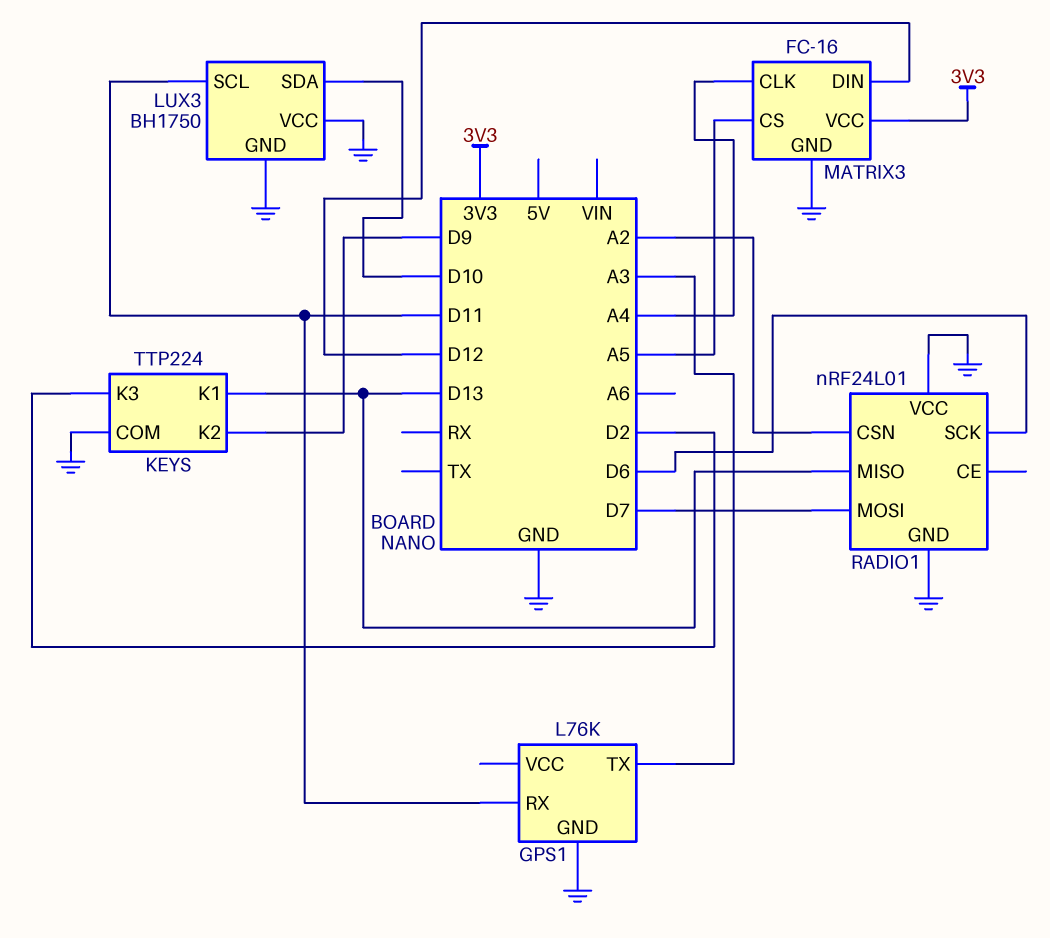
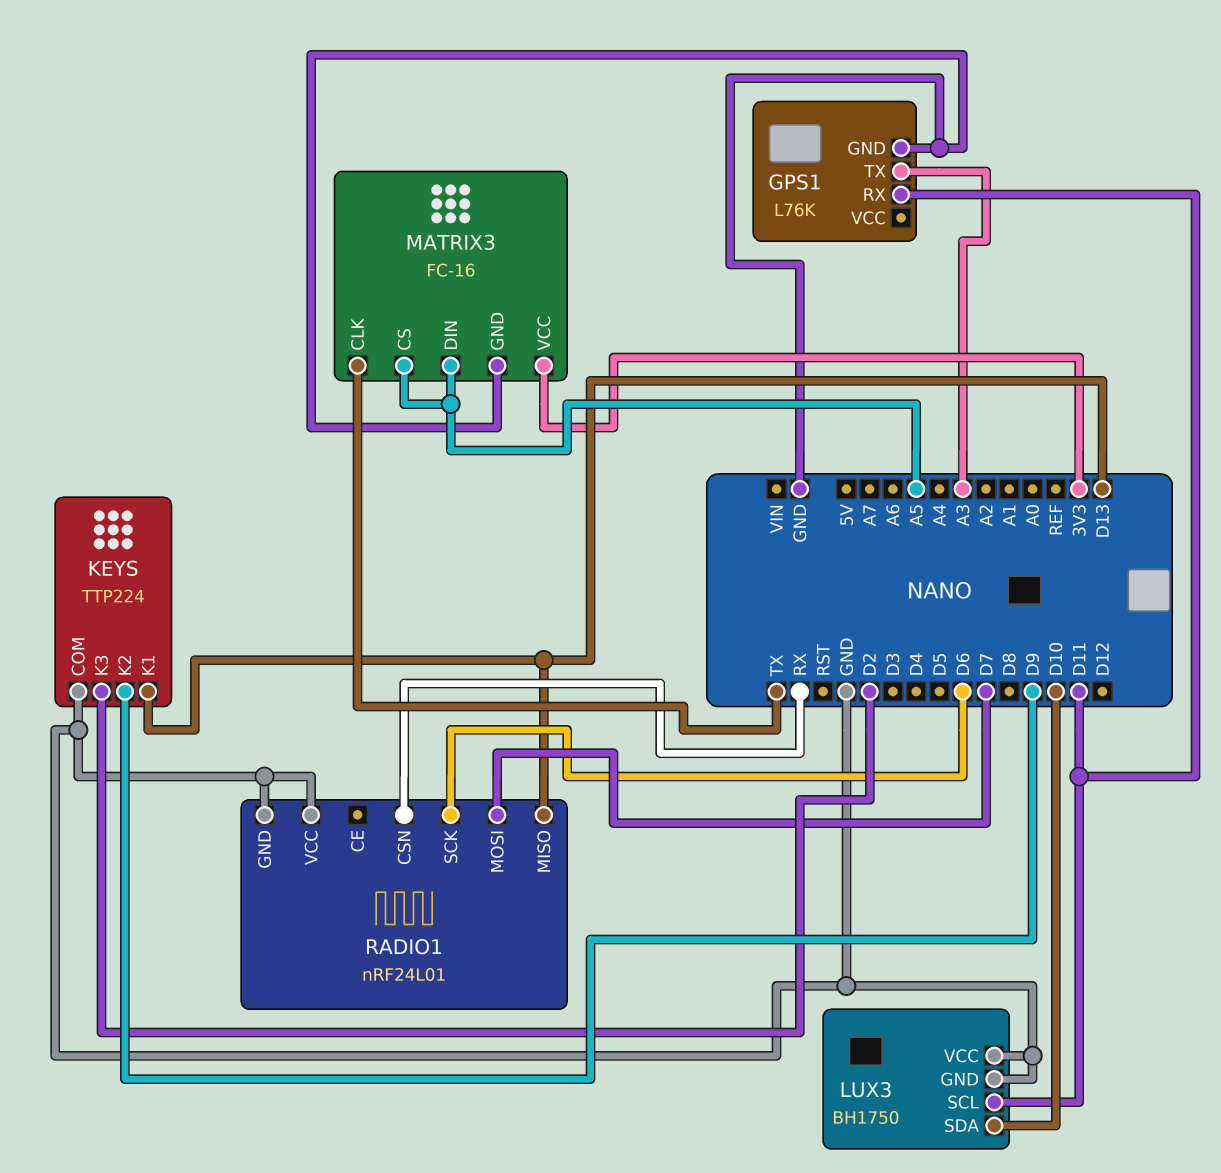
MATRIX3 pin CLK: A4 -> TX
MATRIX3 pin DIN: D12 -> A5
RADIO1 pin CSN: A2 -> RX

